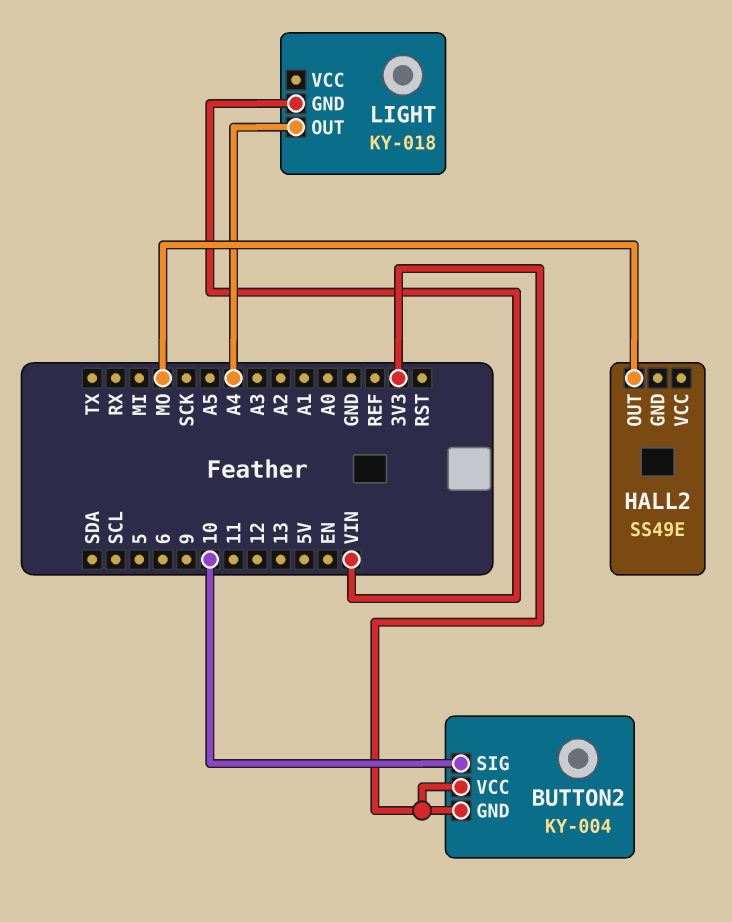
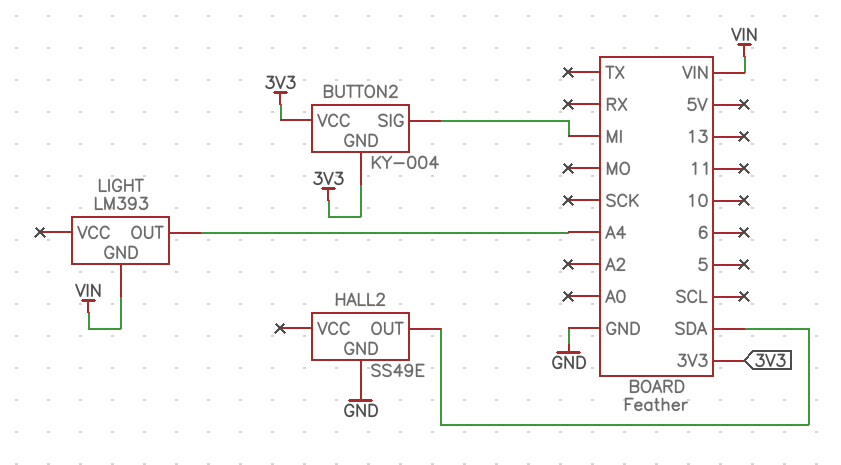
BUTTON2 pin SIG: 10 -> MI
HALL2 pin GND: none -> GND
HALL2 pin OUT: MO -> SDA
LIGHT: KY-018 -> LM393

